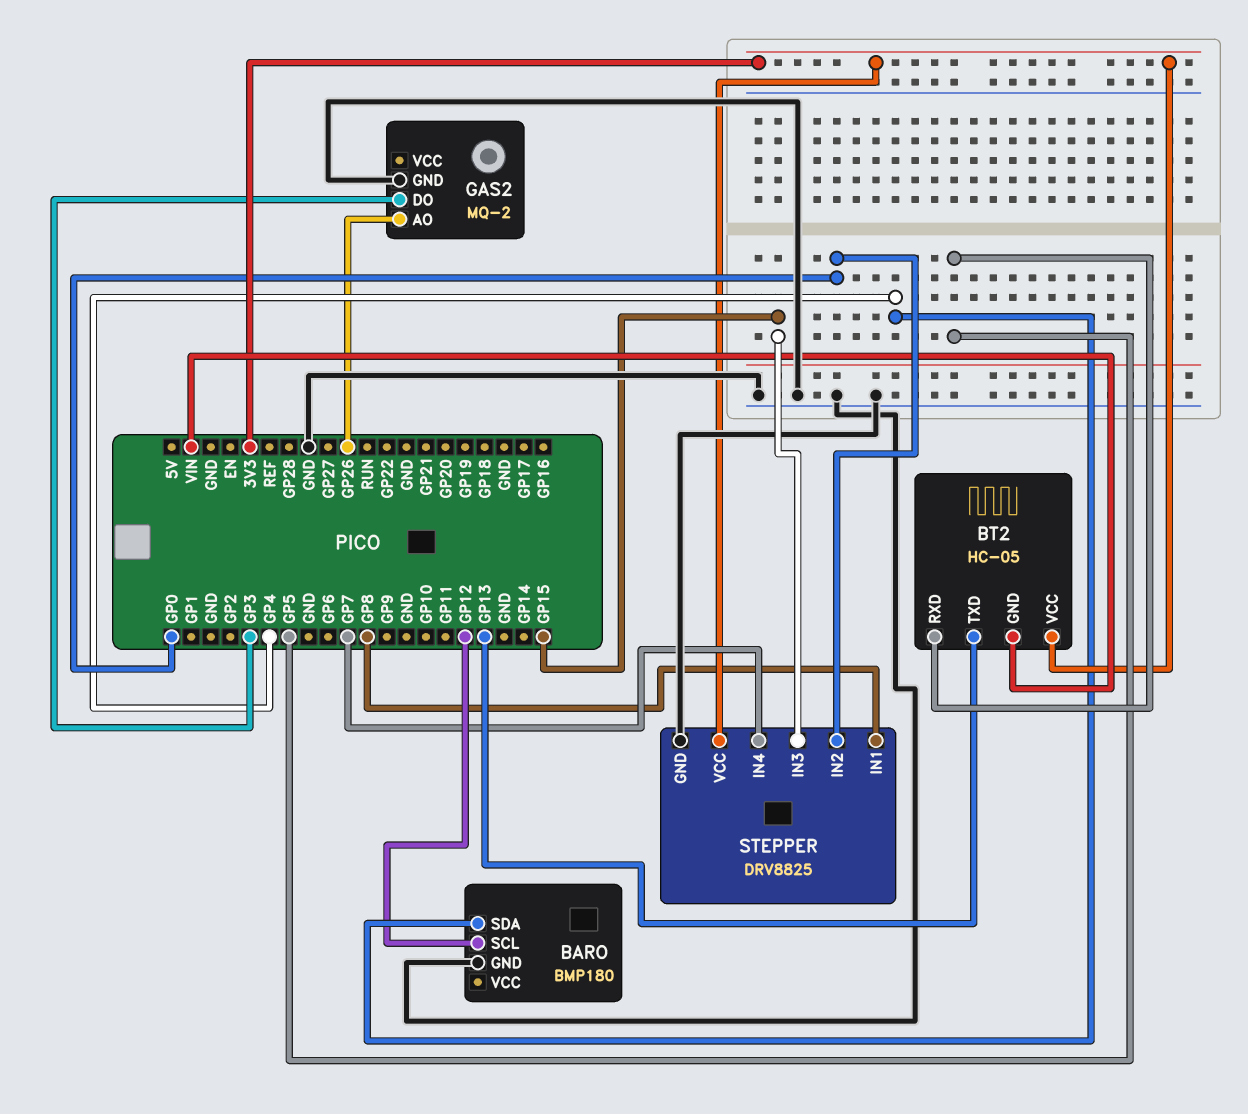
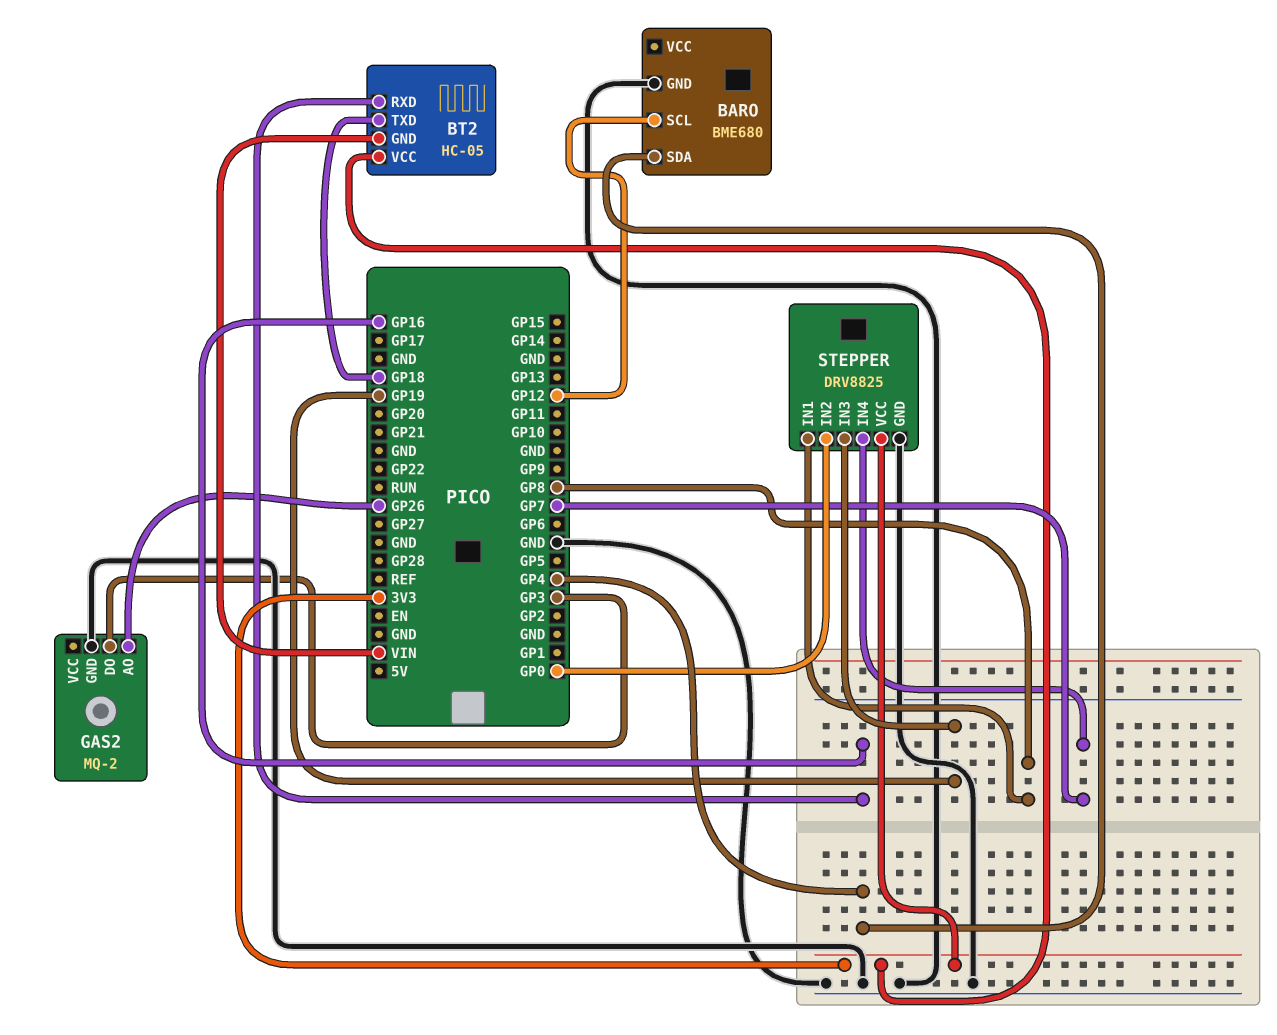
BARO: BMP180 -> BME680
BT2 pin RXD: GP5 -> GP16
BT2 pin TXD: GP13 -> GP18
STEPPER pin IN3: GP15 -> GP19

